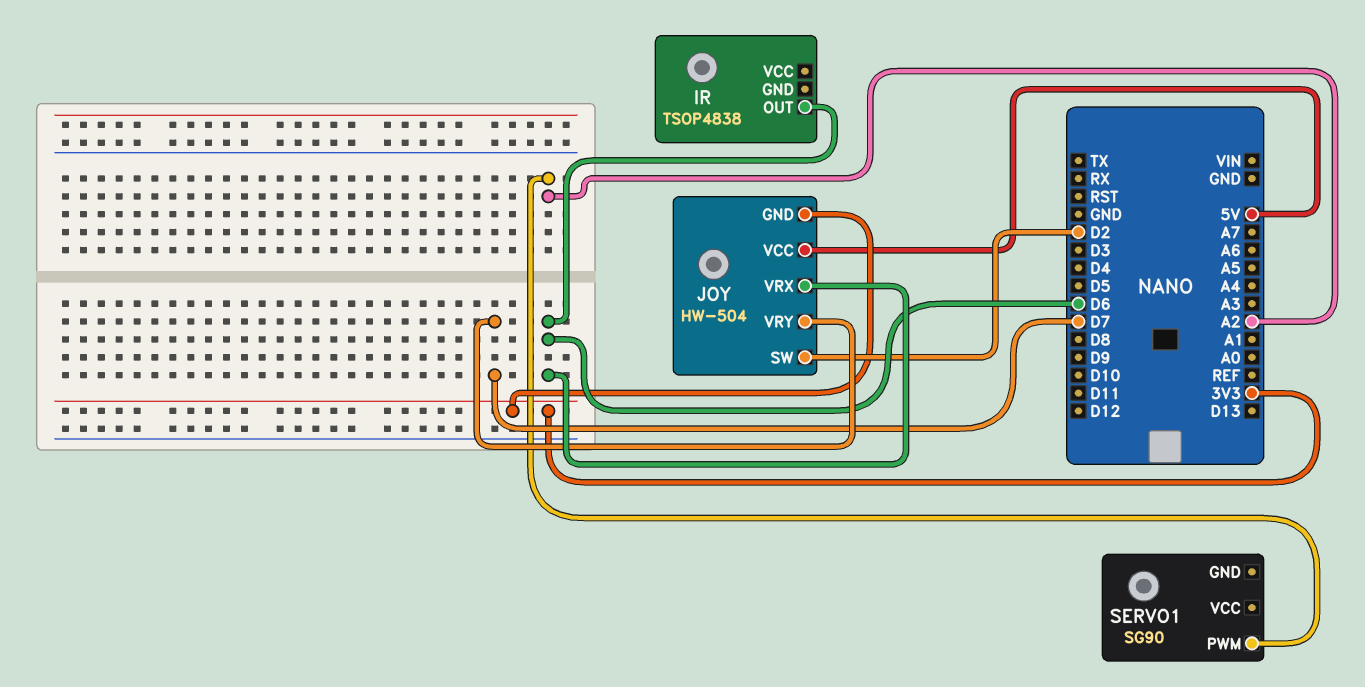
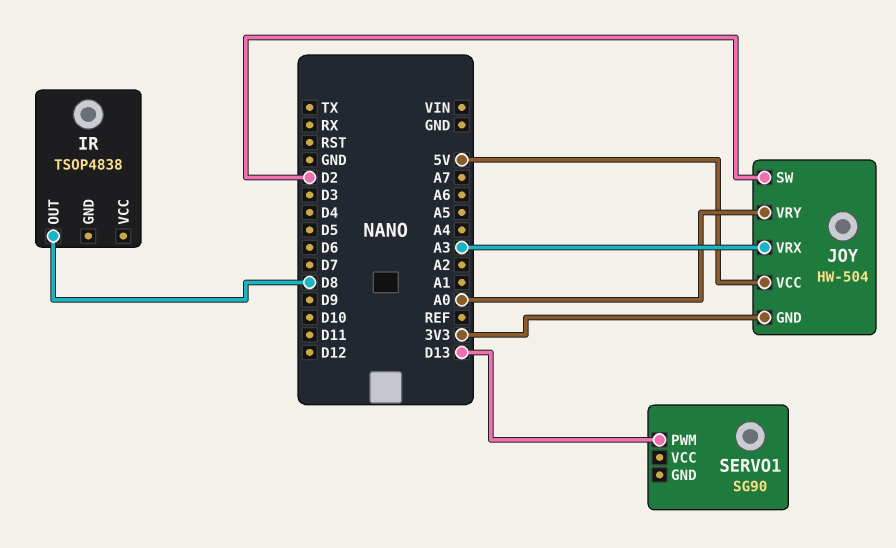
IR pin OUT: D6 -> D8
JOY pin VRX: D6 -> A3
JOY pin VRY: D7 -> A0
SERVO1 pin PWM: A2 -> D13

